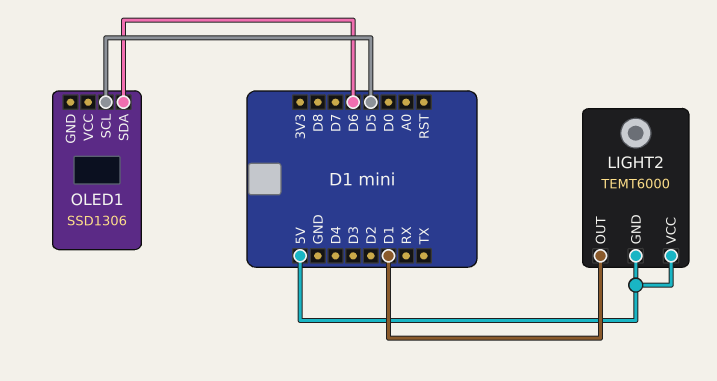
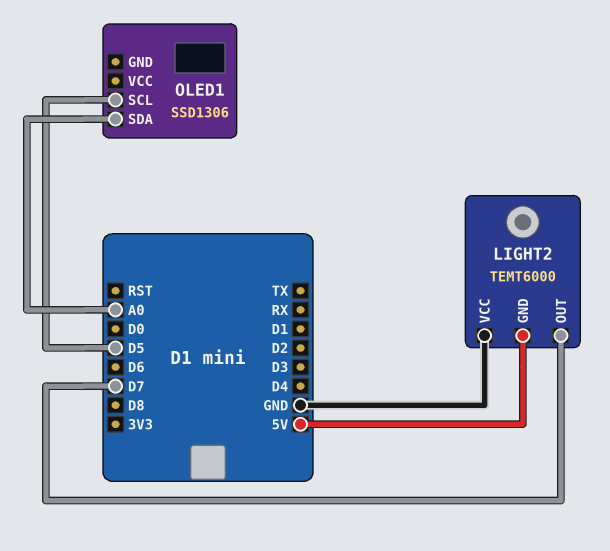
LIGHT2 pin OUT: D1 -> D7
LIGHT2 pin VCC: 5V -> GND
OLED1 pin SDA: D6 -> A0

